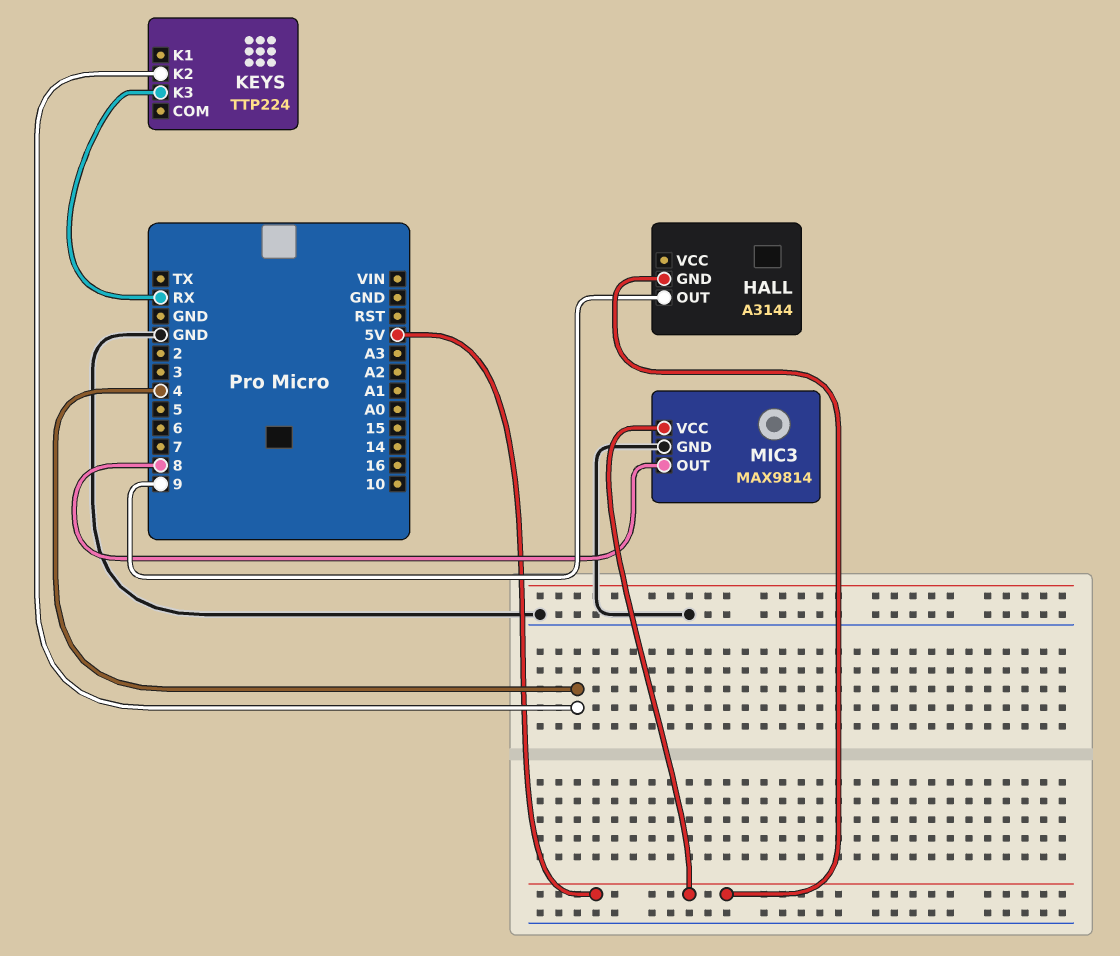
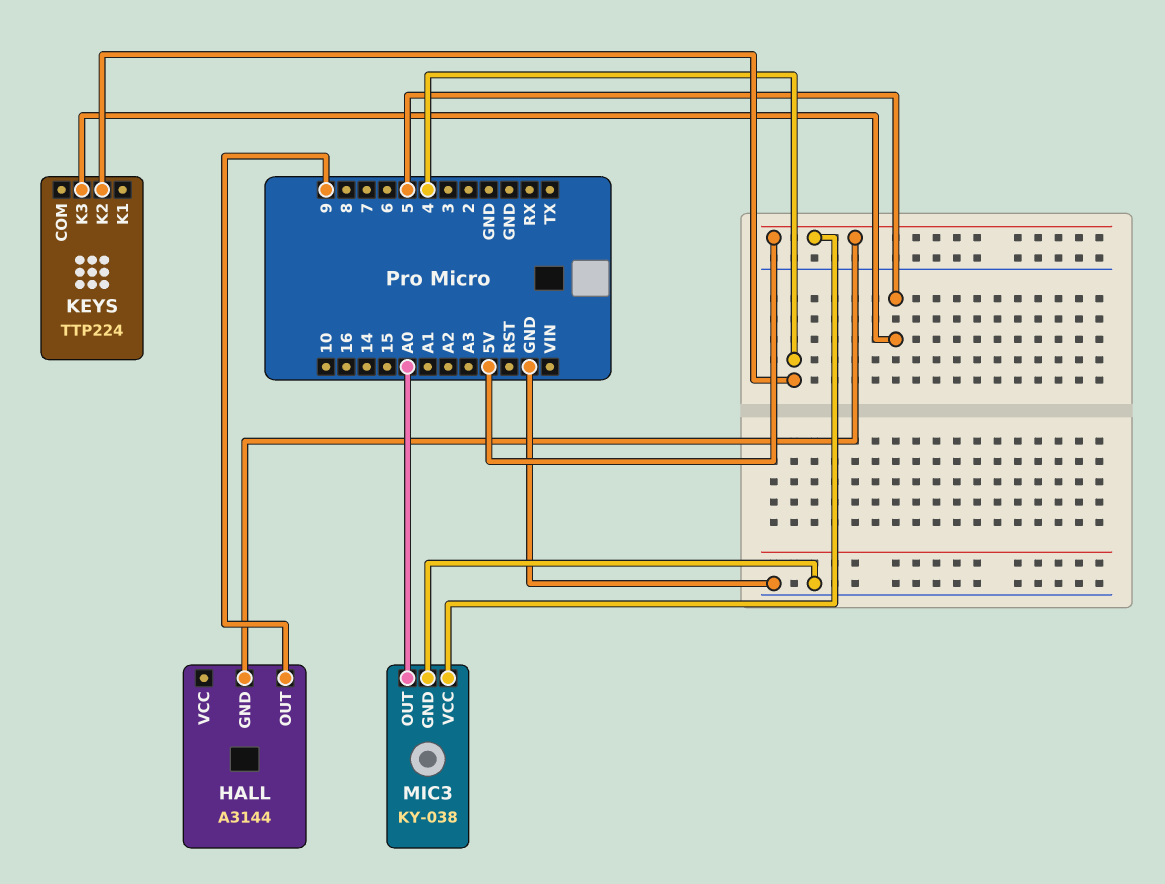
KEYS pin K3: RX -> 5
MIC3: MAX9814 -> KY-038
MIC3 pin OUT: 8 -> A0

